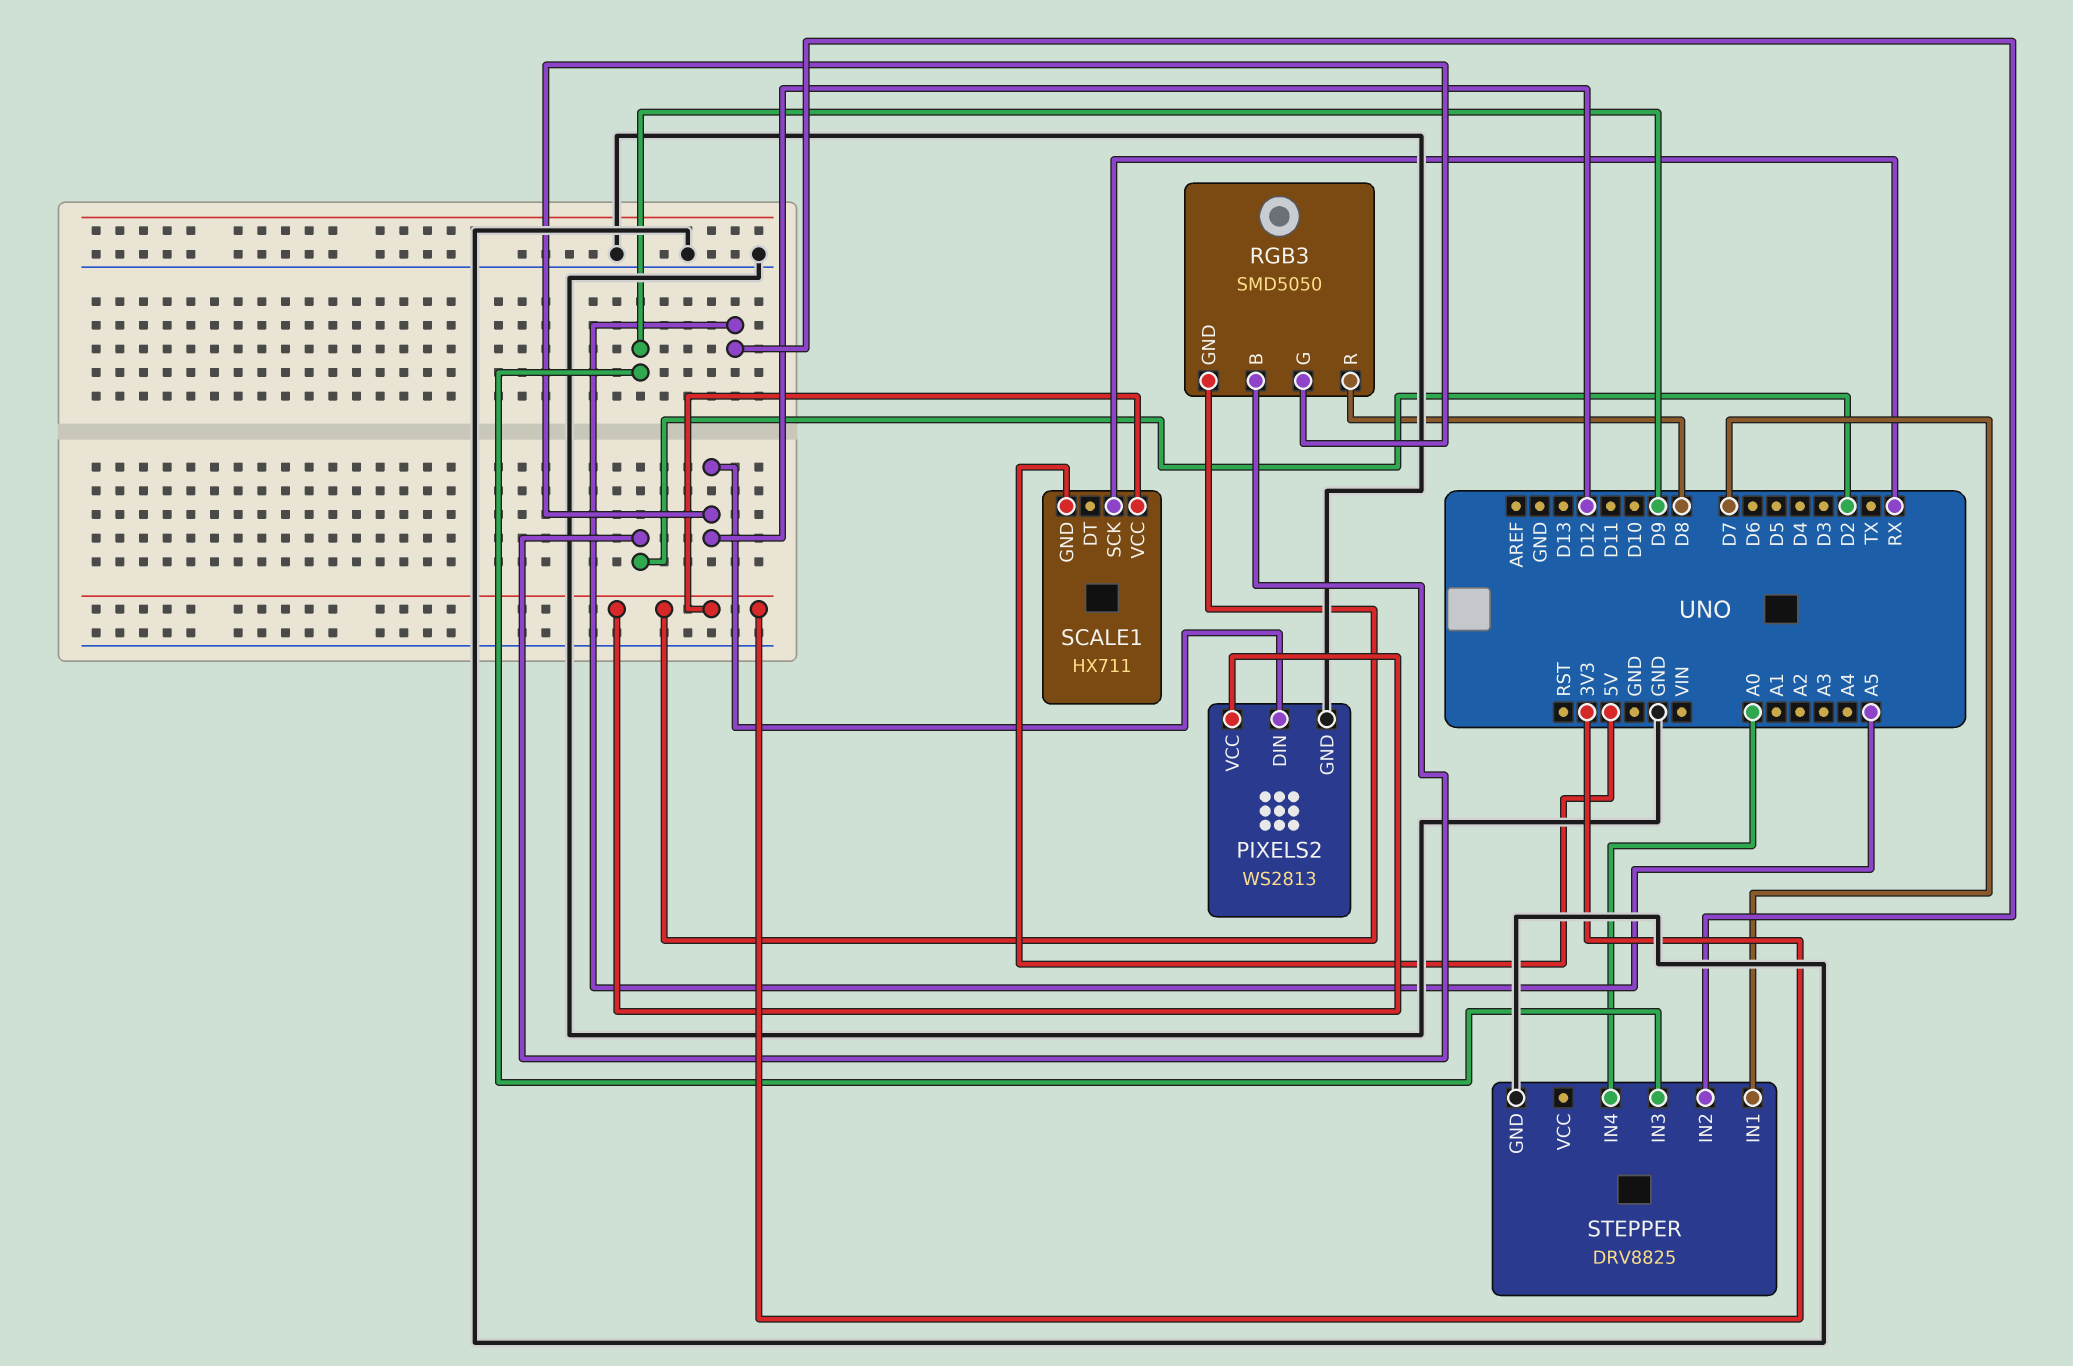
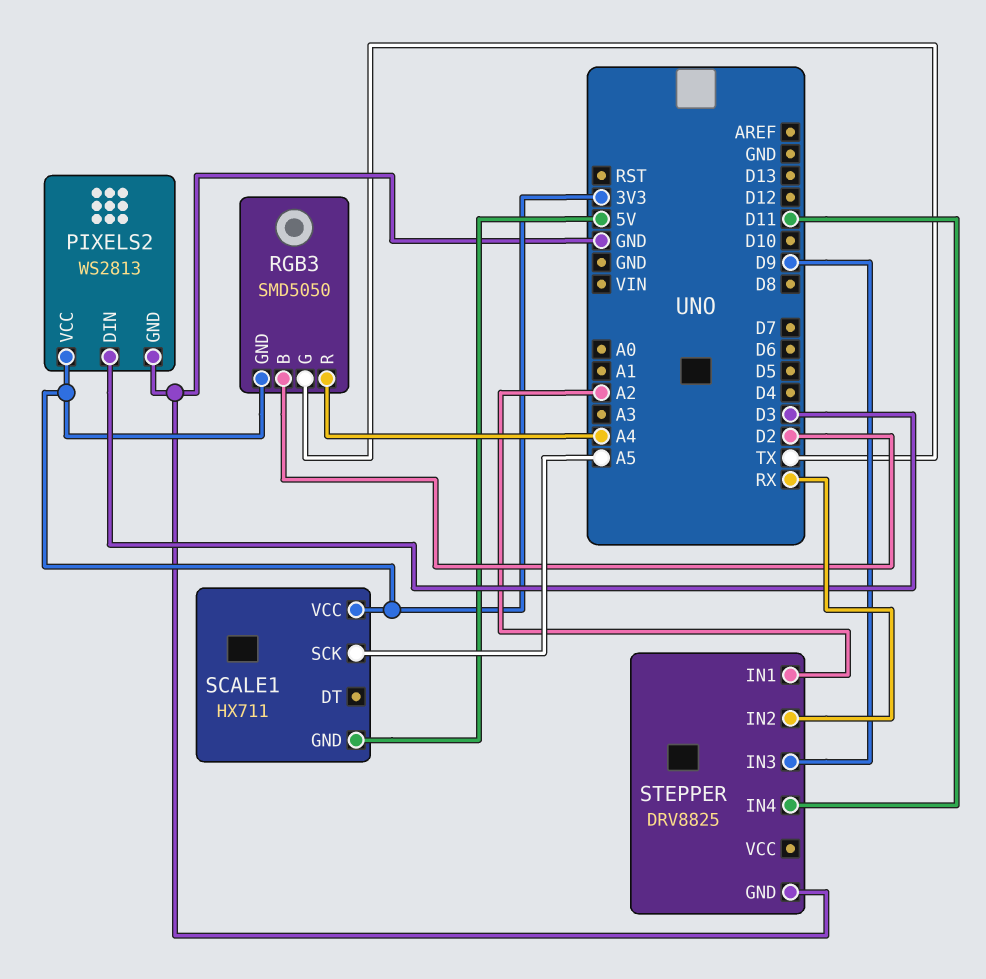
PIXELS2 pin DIN: D12 -> D3
RGB3 pin G: D12 -> TX
RGB3 pin R: D8 -> A4
SCALE1 pin SCK: RX -> A5
STEPPER pin IN1: D7 -> A2
STEPPER pin IN2: A5 -> RX
STEPPER pin IN4: A0 -> D11

